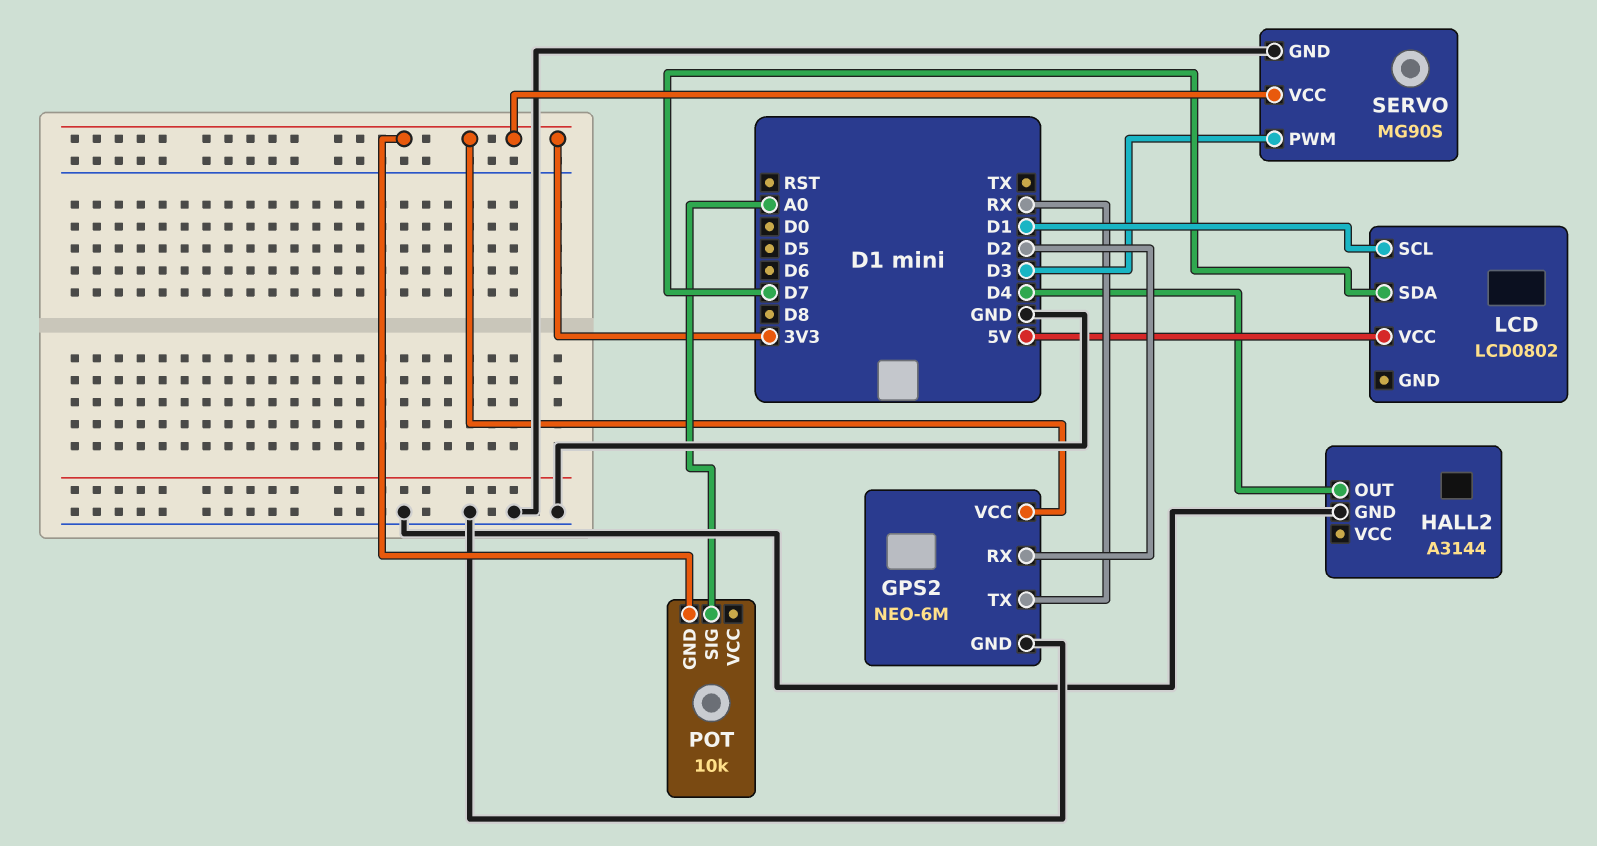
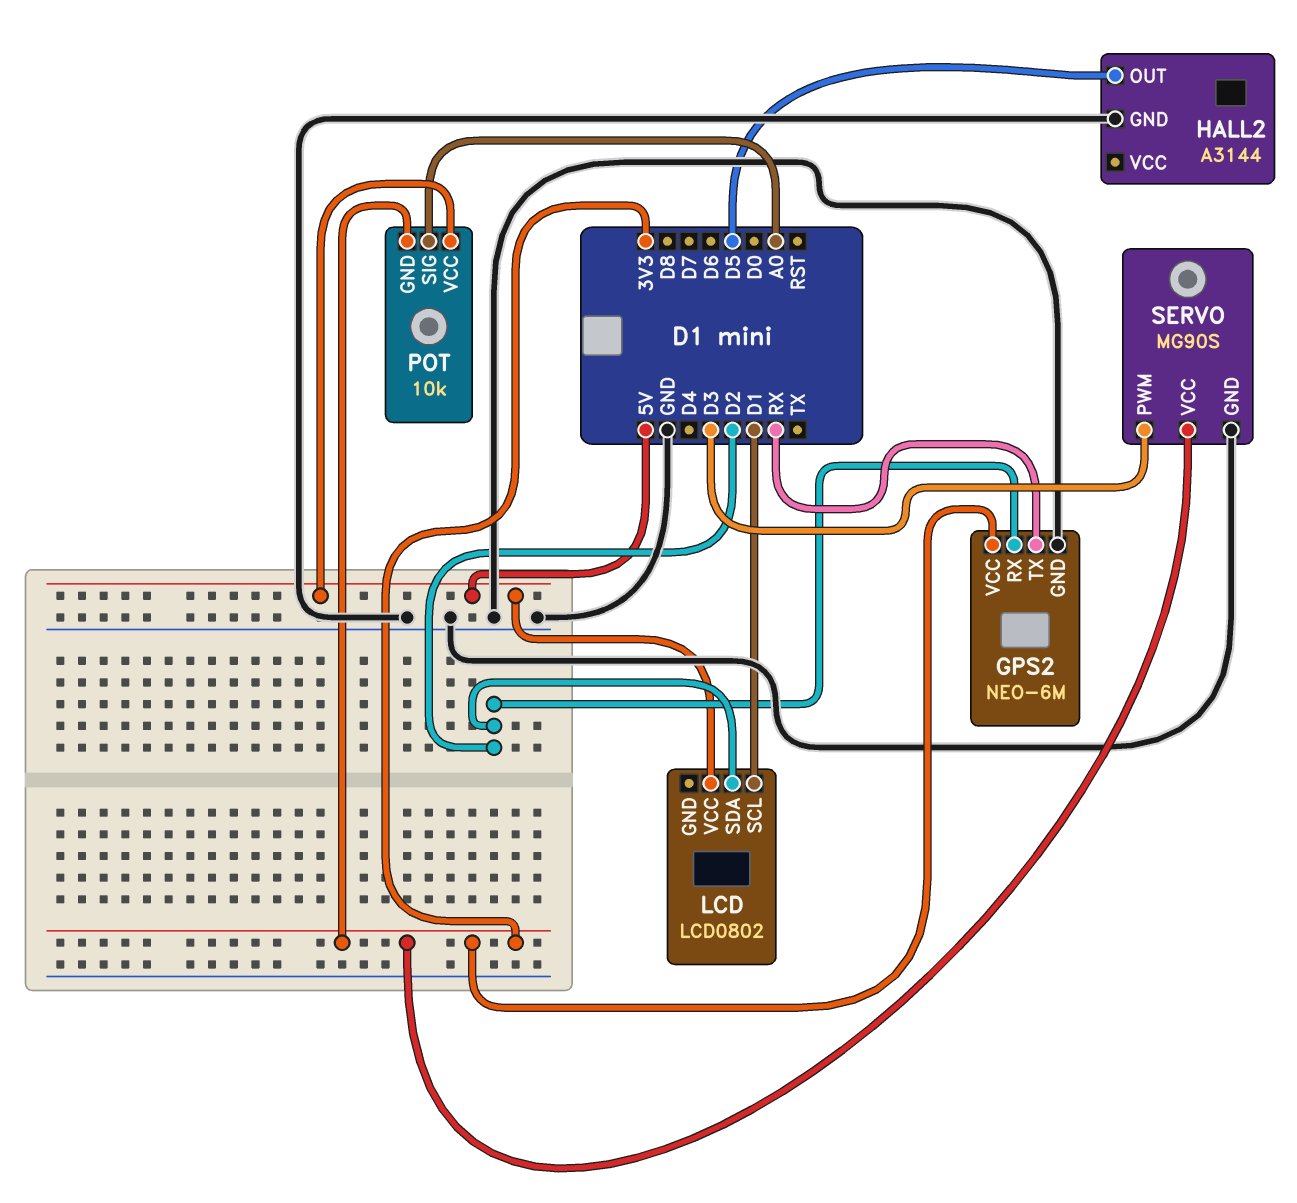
HALL2 pin OUT: D4 -> D5
LCD pin SDA: D7 -> D2
POT pin VCC: none -> 5V

